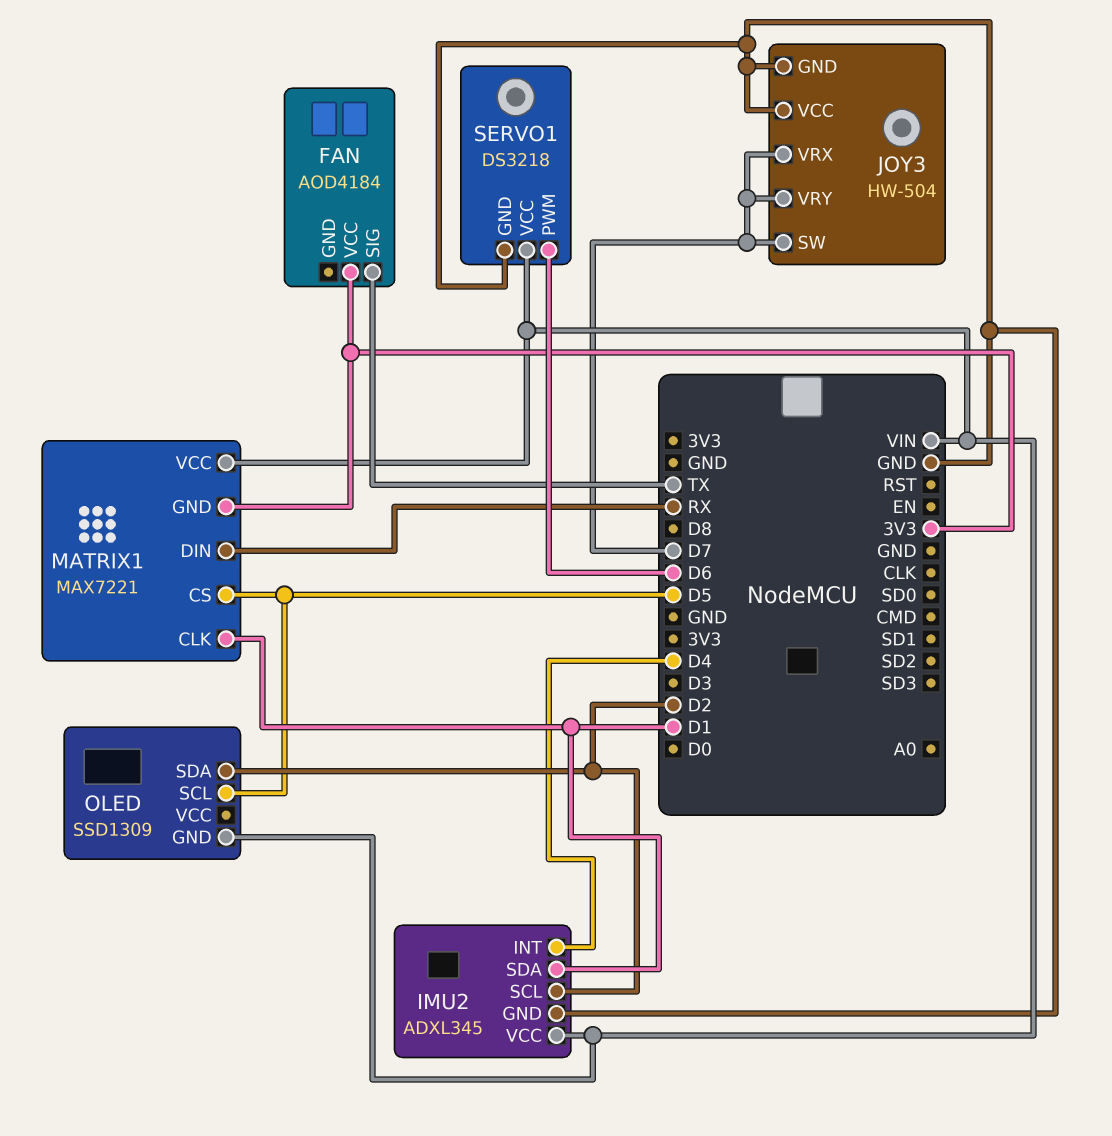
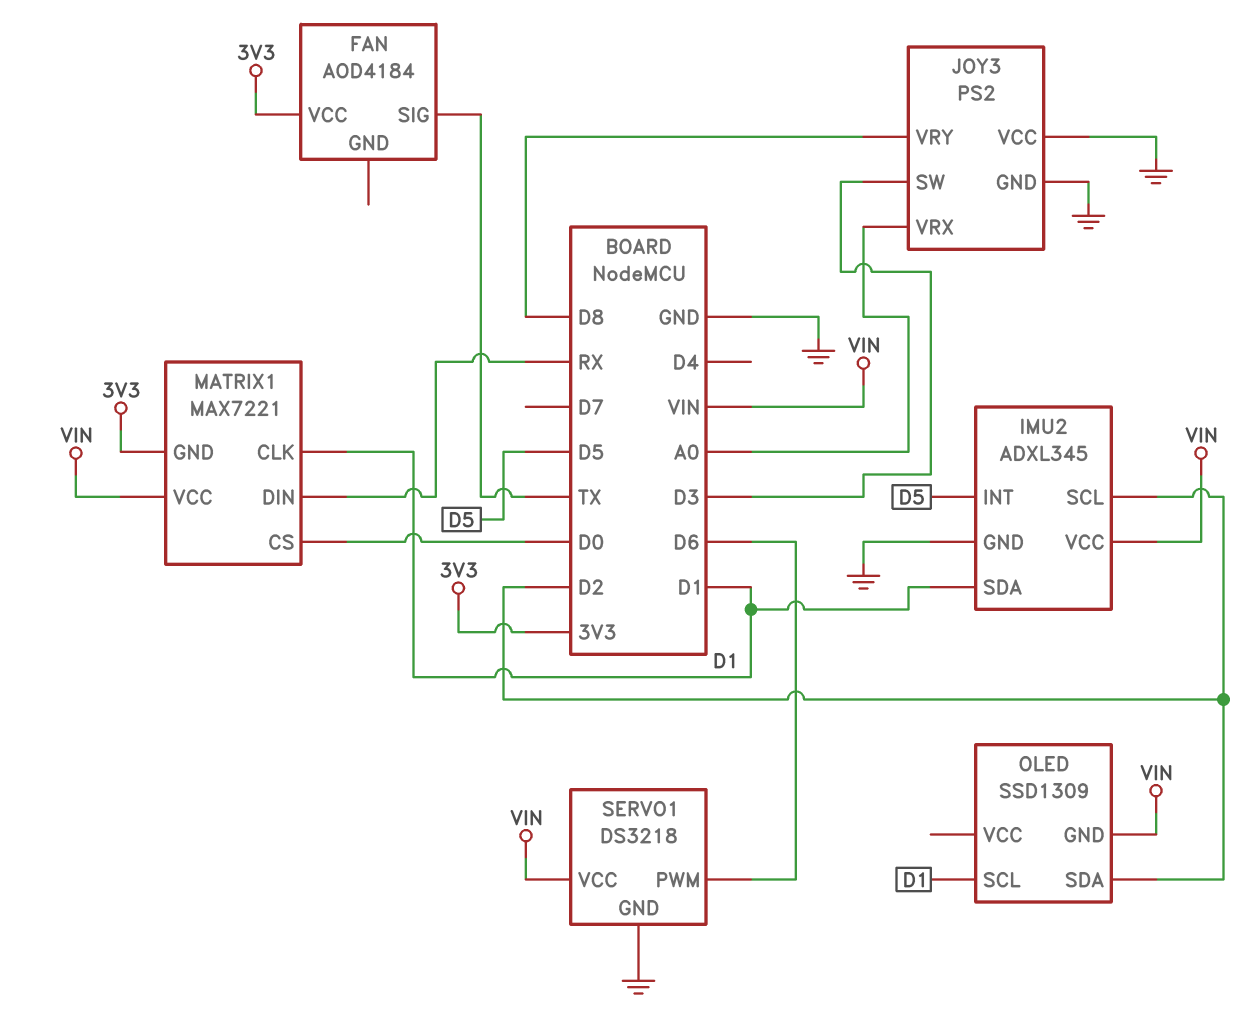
IMU2 pin INT: D4 -> D5
JOY3: HW-504 -> PS2
JOY3 pin SW: D7 -> D3
JOY3 pin VRX: D7 -> A0
JOY3 pin VRY: D7 -> D8
MATRIX1 pin CS: D5 -> D0
OLED pin SCL: D5 -> D1

